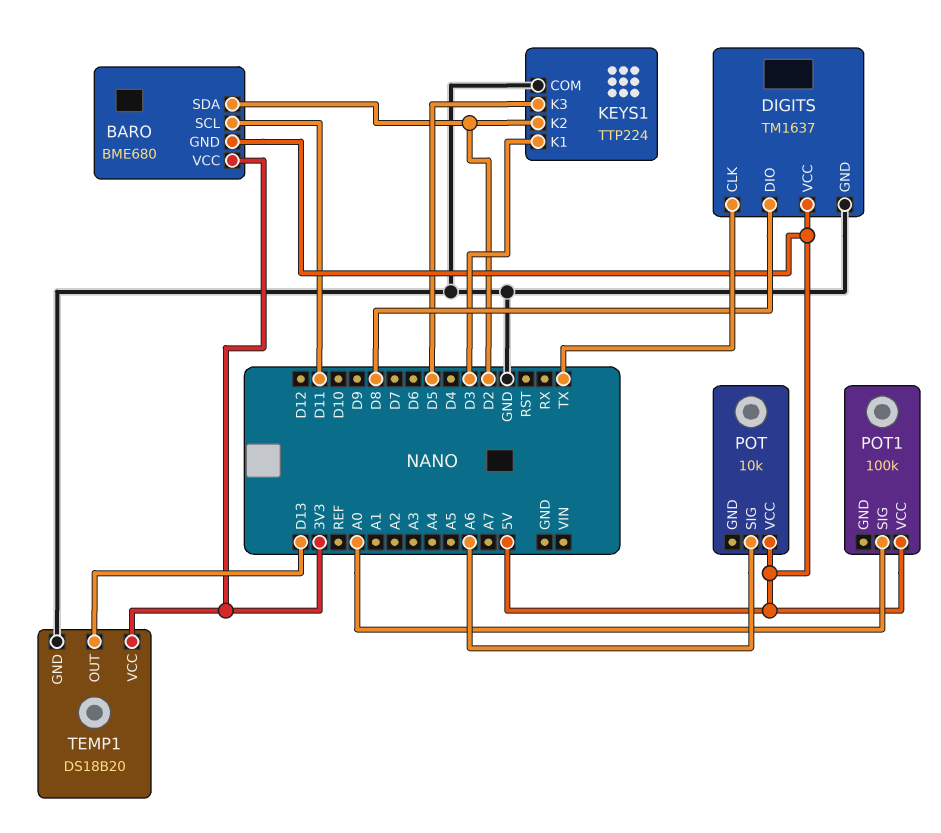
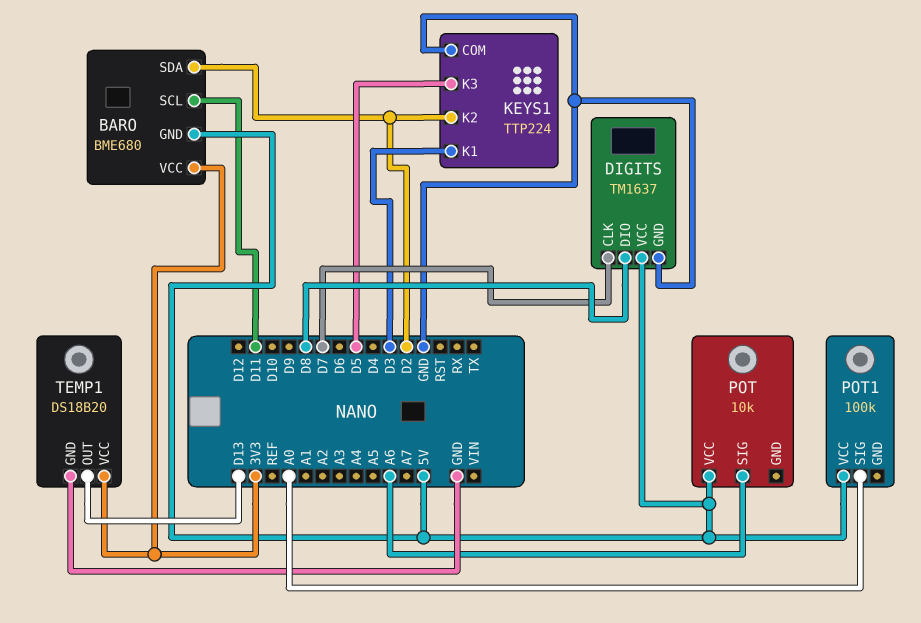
DIGITS pin CLK: TX -> D7

